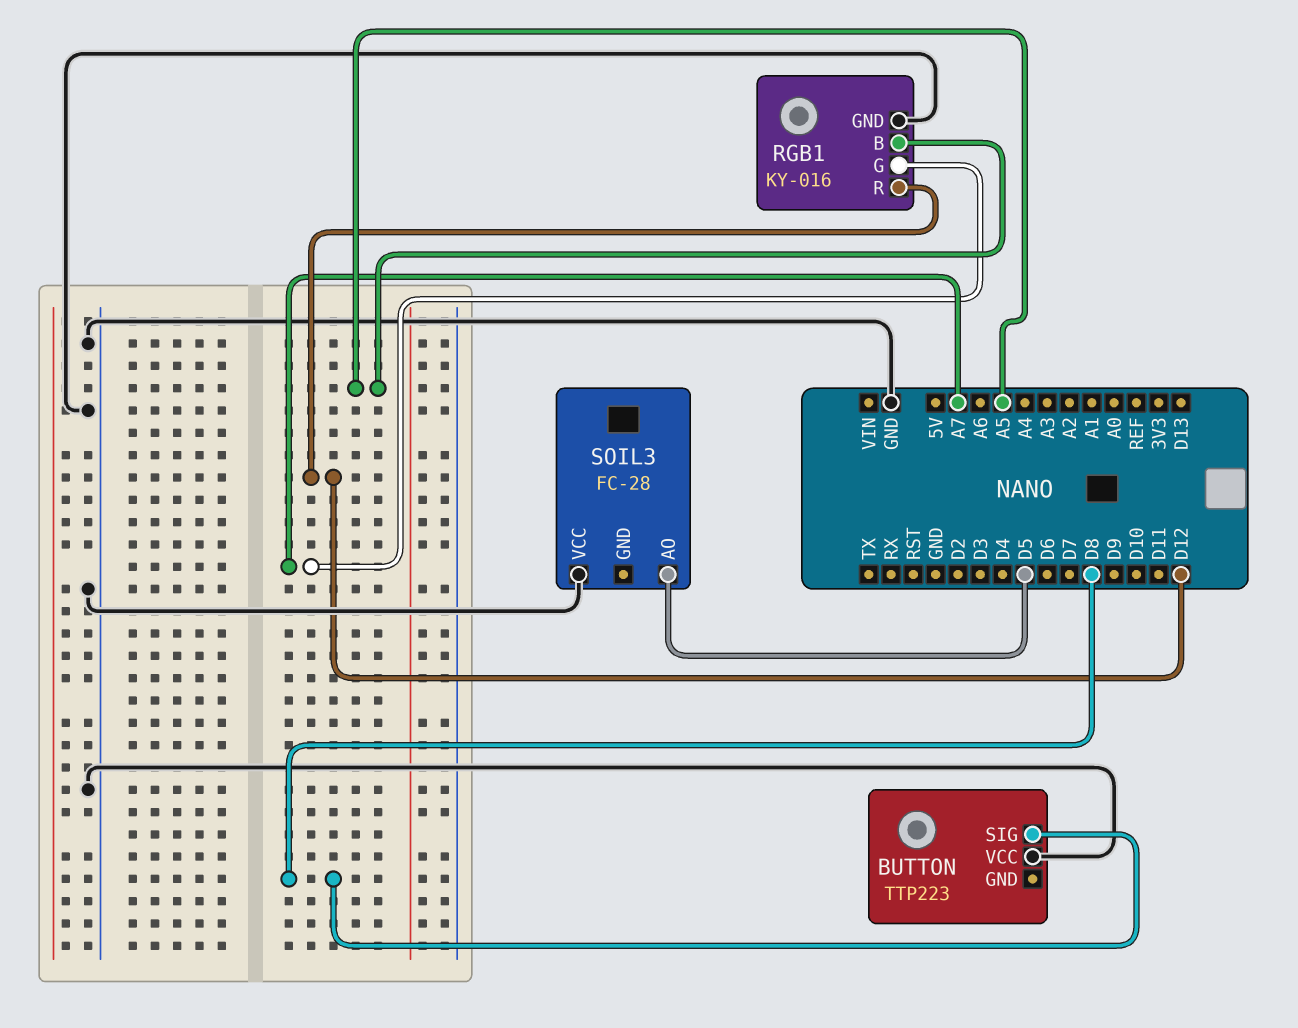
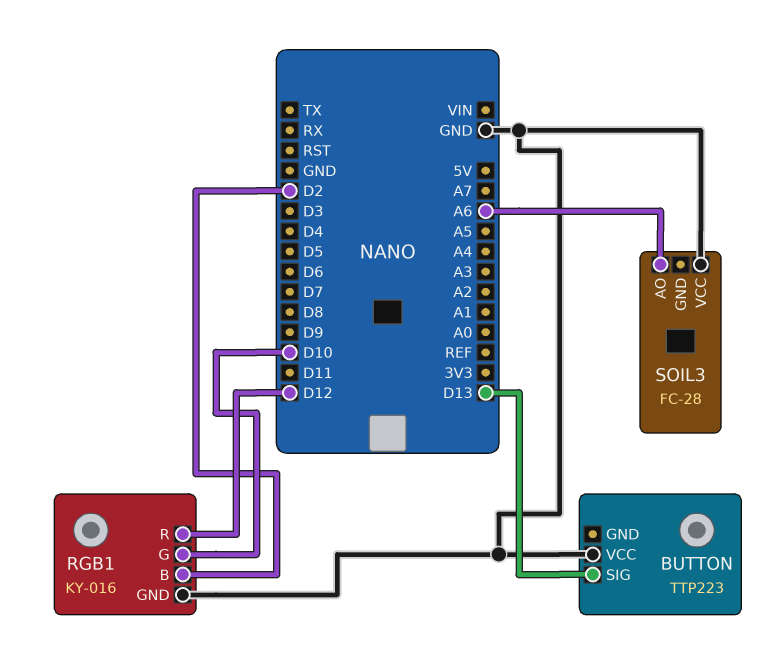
BUTTON pin SIG: D8 -> D13
RGB1 pin B: A5 -> D2
RGB1 pin G: A7 -> D10
SOIL3 pin AO: D5 -> A6

